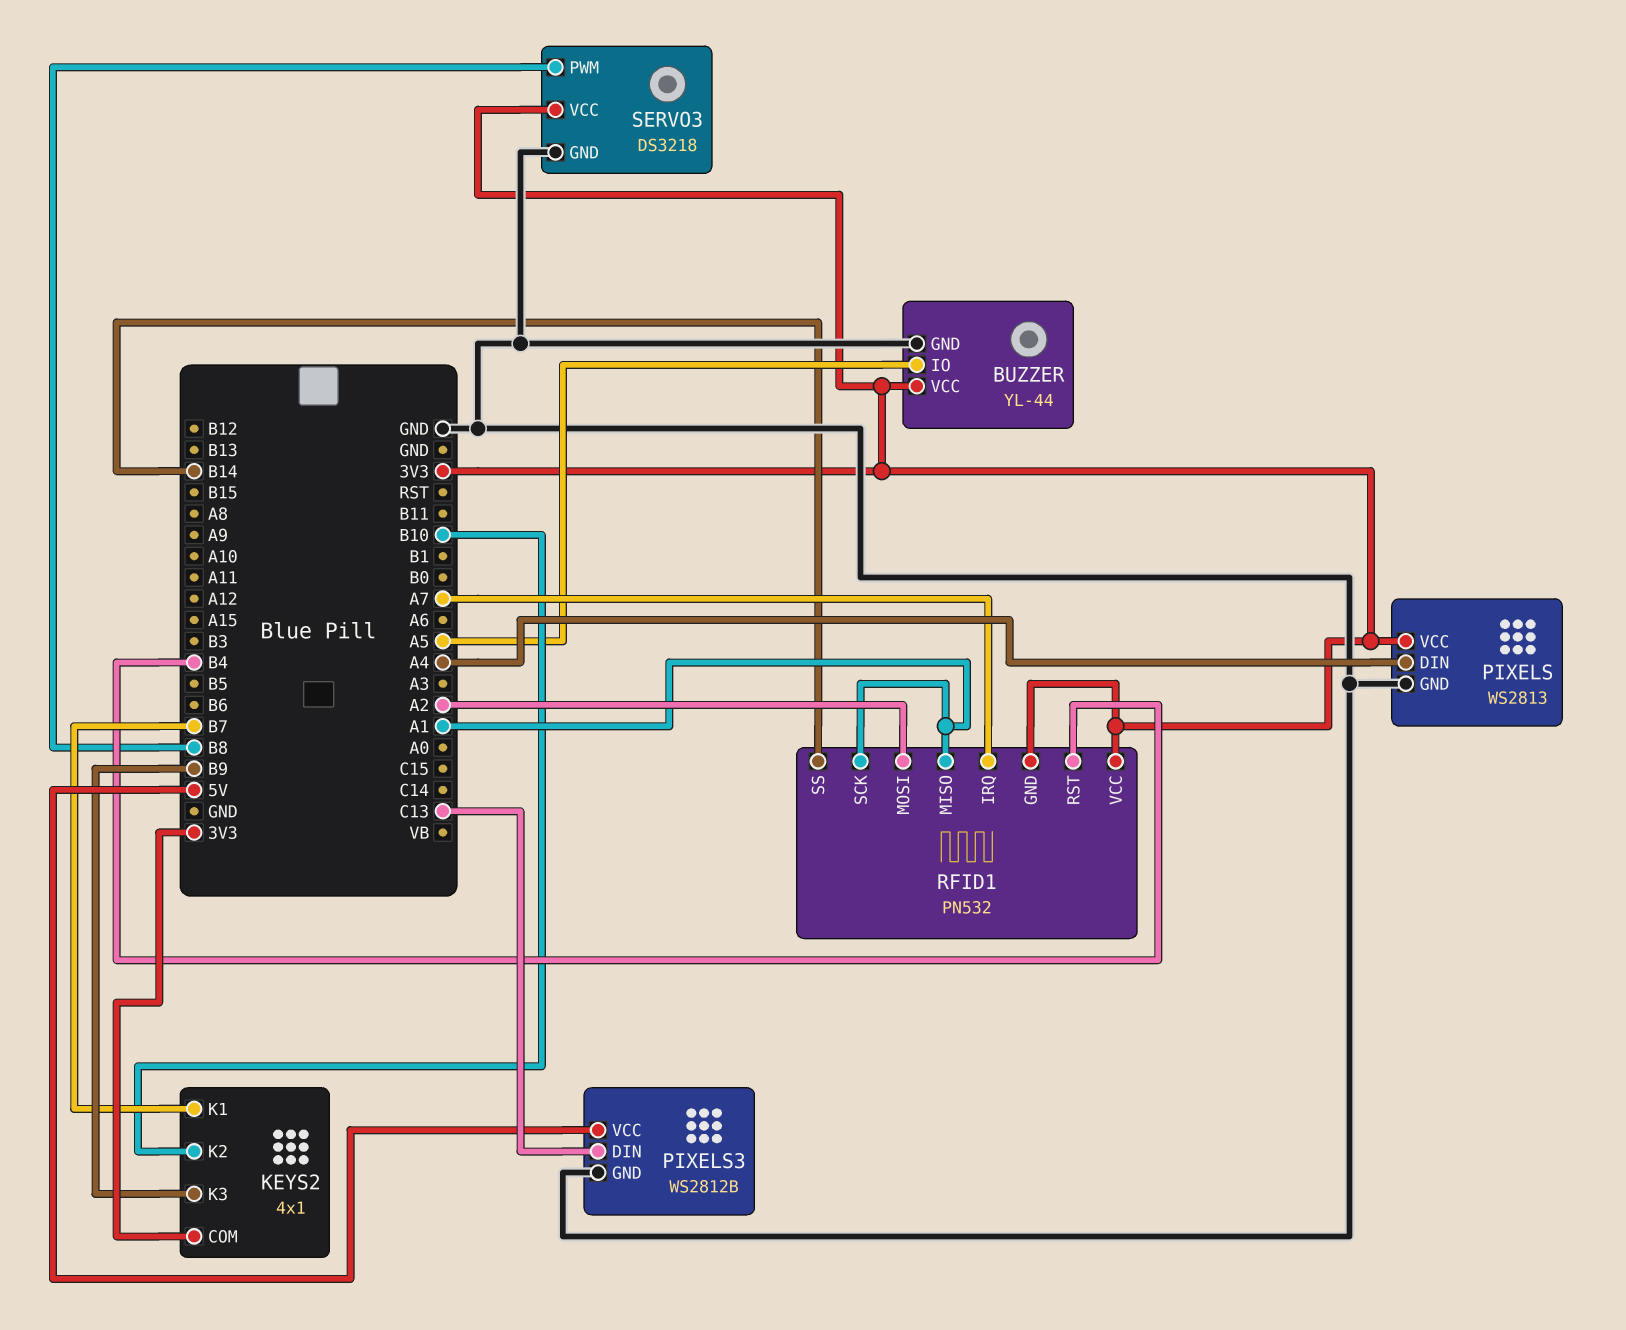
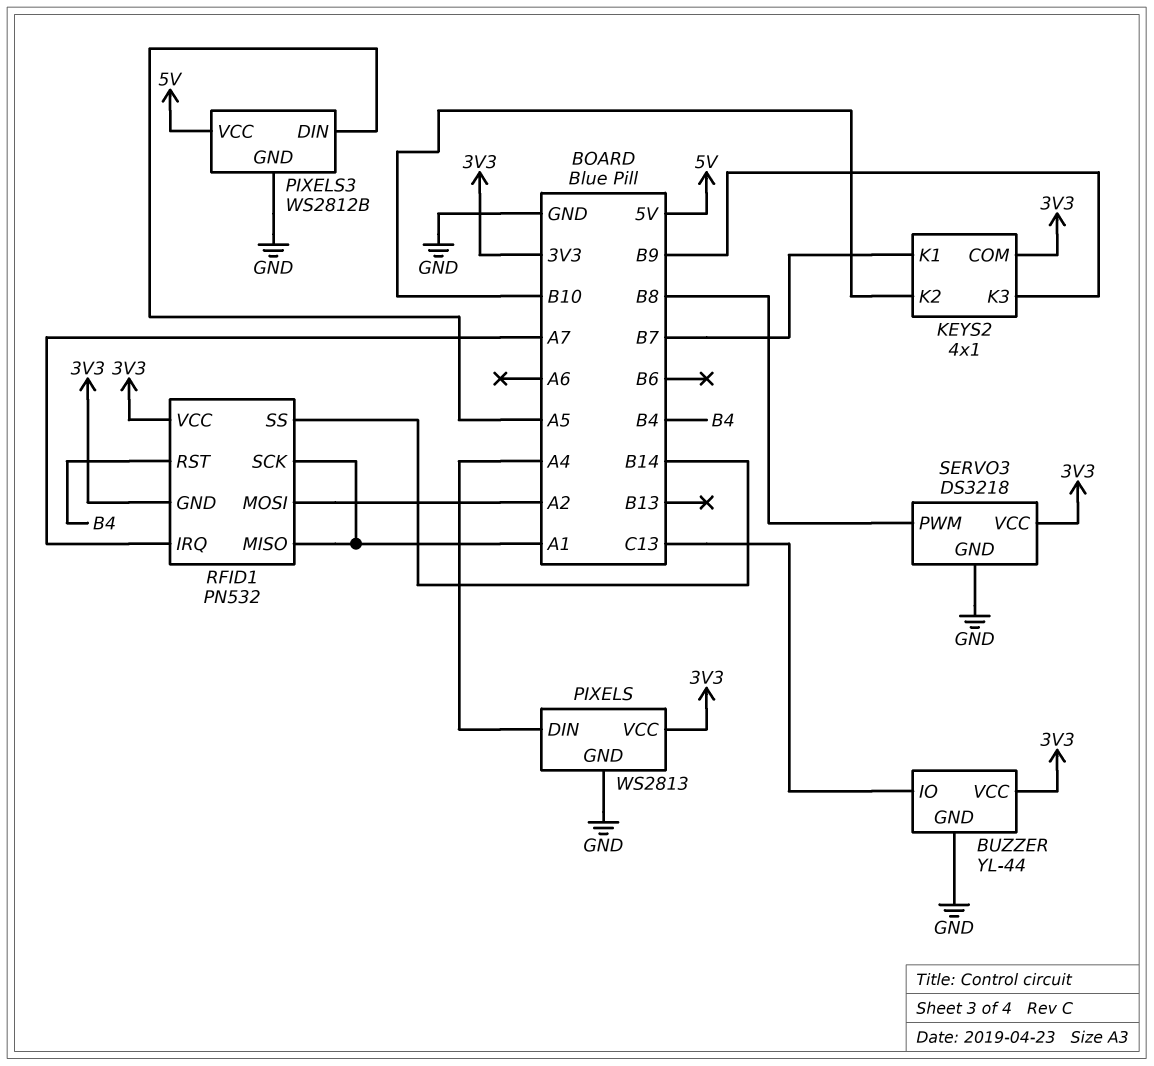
BUZZER pin IO: A5 -> C13
PIXELS3 pin DIN: C13 -> A5

